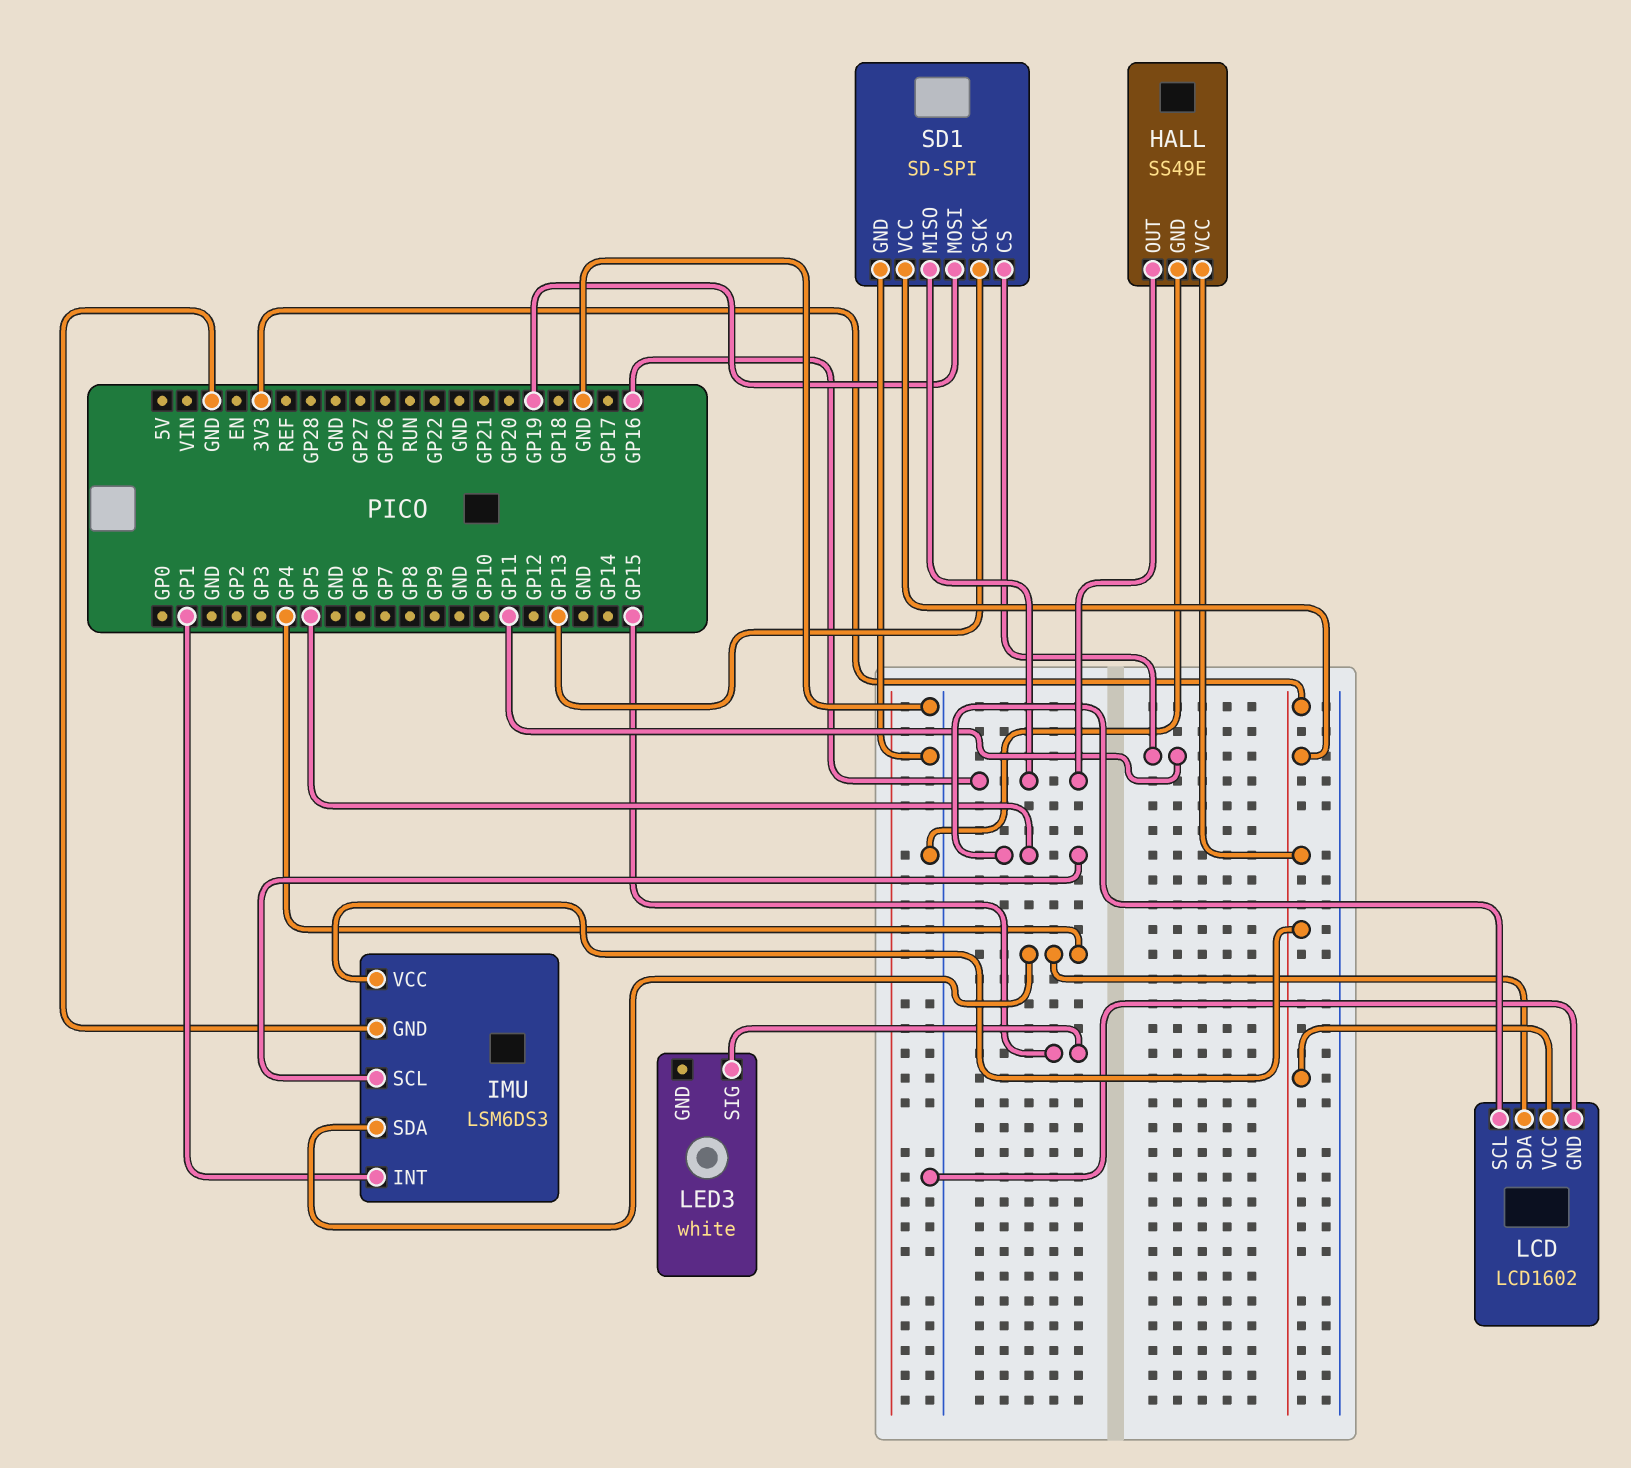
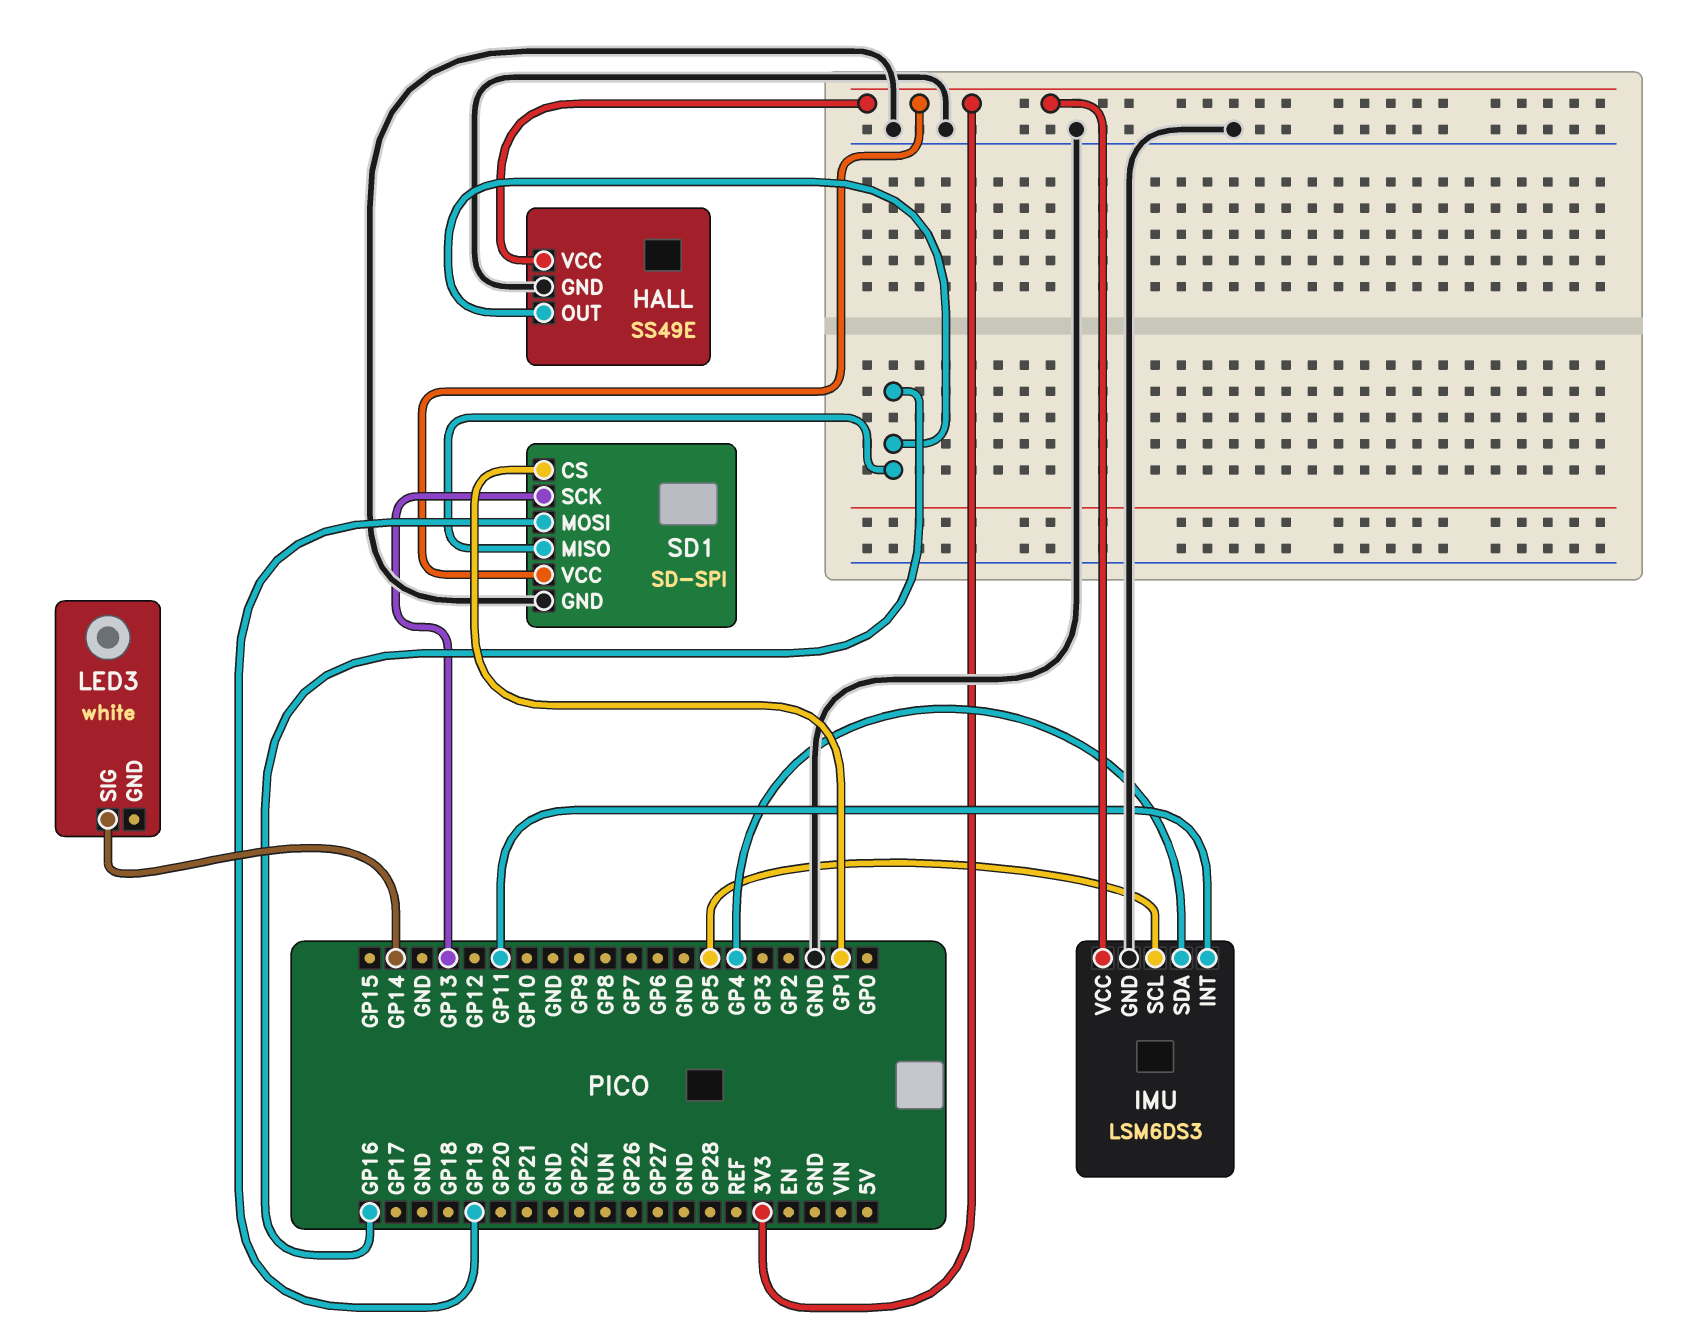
IMU pin INT: GP1 -> GP11
LCD: LCD1602 -> none
LCD pin GND: GND -> none
LCD pin SCL: GP5 -> none
LCD pin SDA: GP4 -> none
LCD pin VCC: 3V3 -> none
LED3 pin SIG: GP15 -> GP14
SD1 pin CS: GP11 -> GP1

